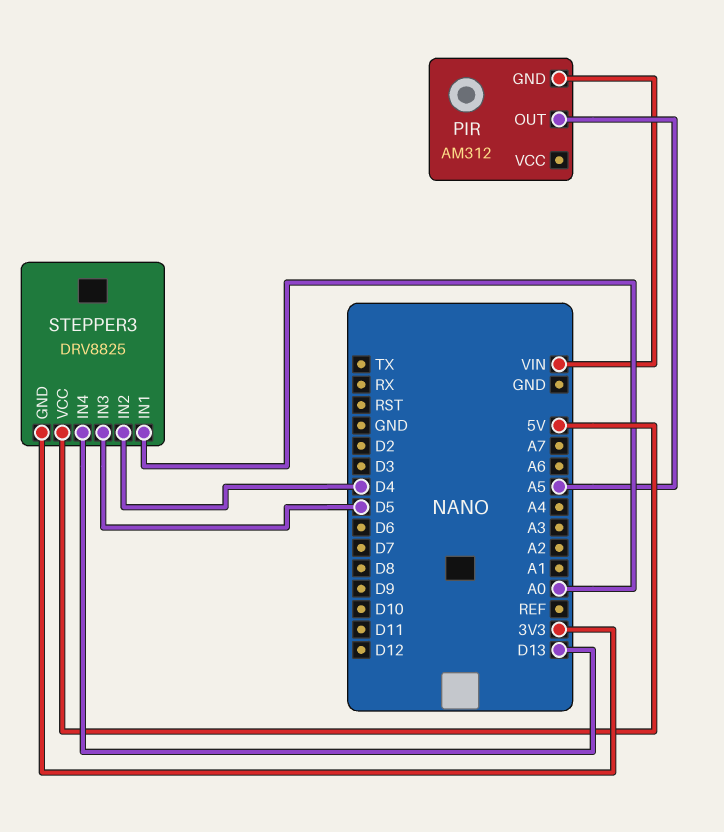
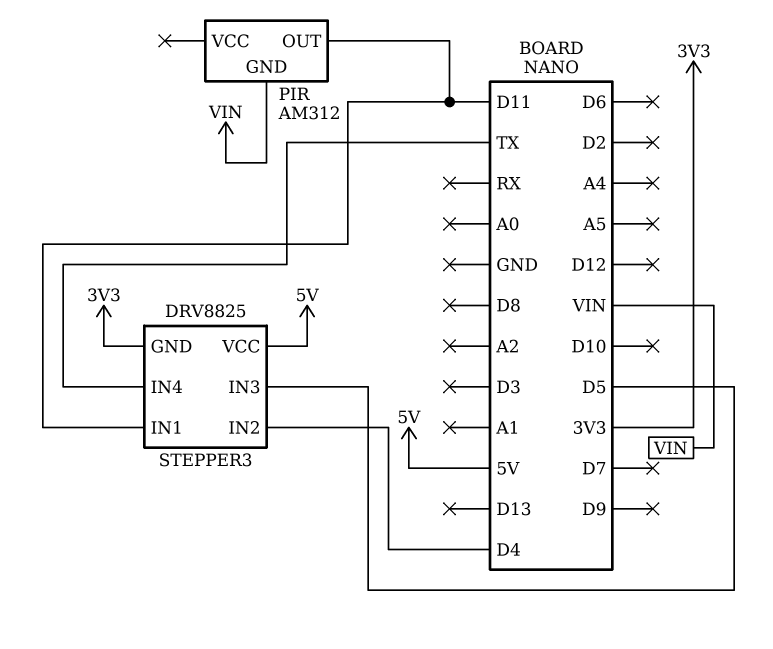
PIR pin OUT: A5 -> D11
STEPPER3 pin IN1: A0 -> D11
STEPPER3 pin IN4: D13 -> TX

